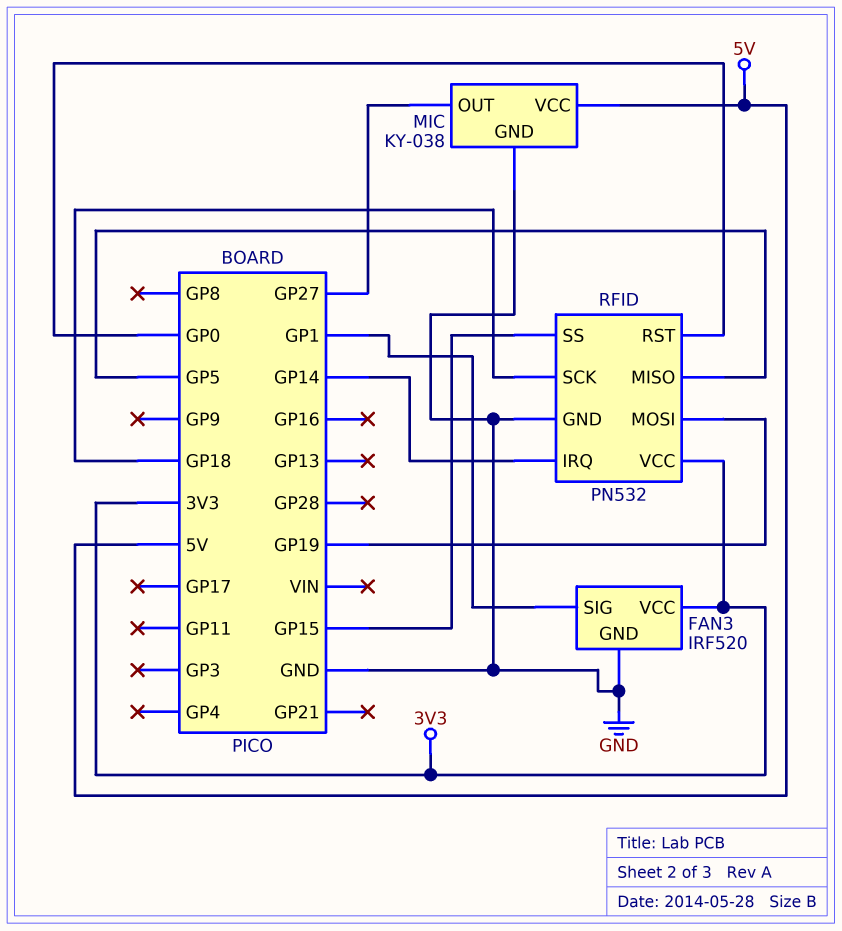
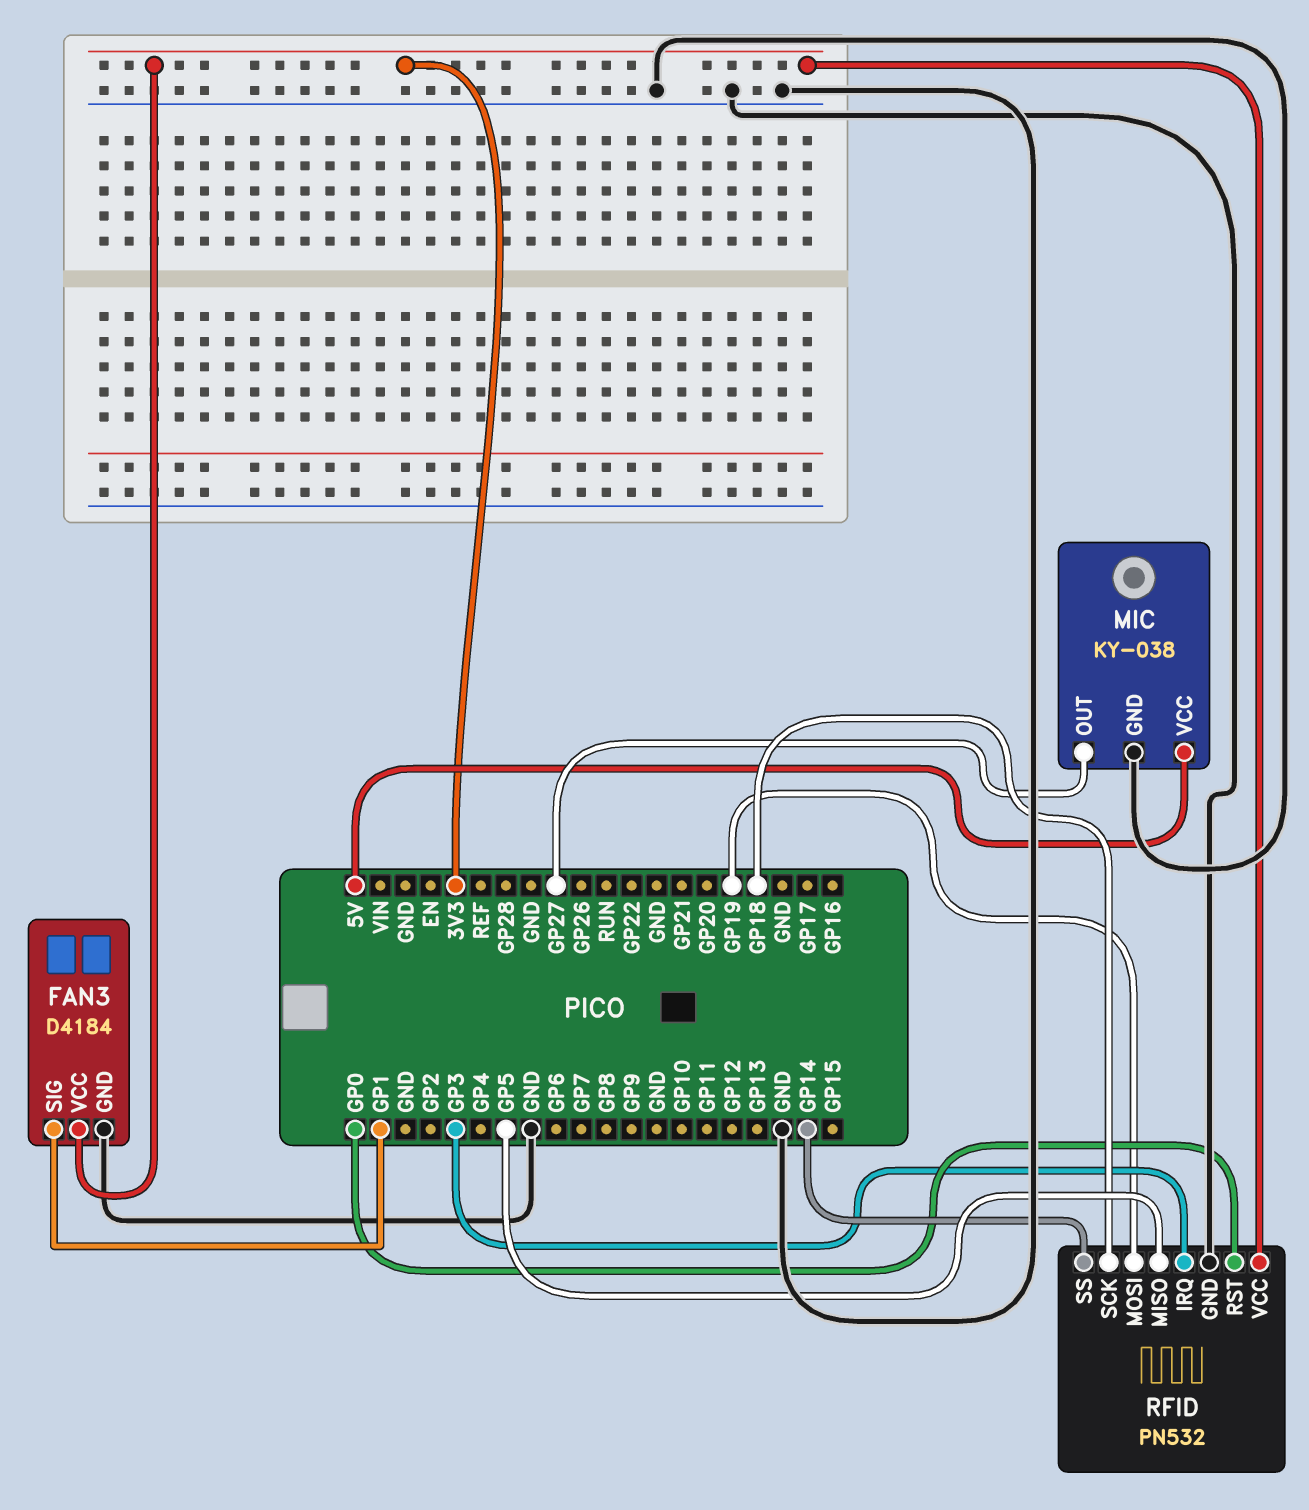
FAN3: IRF520 -> D4184
RFID pin IRQ: GP14 -> GP3
RFID pin SS: GP15 -> GP14

